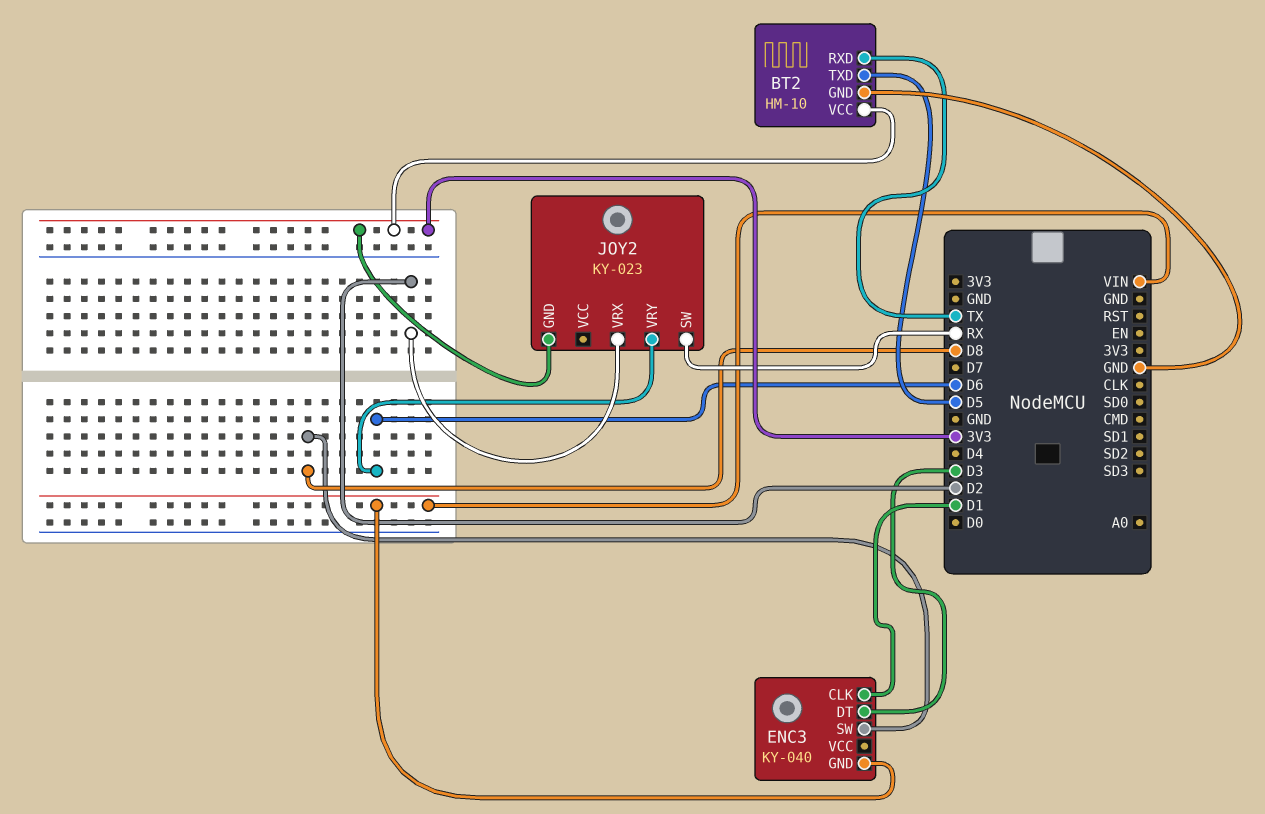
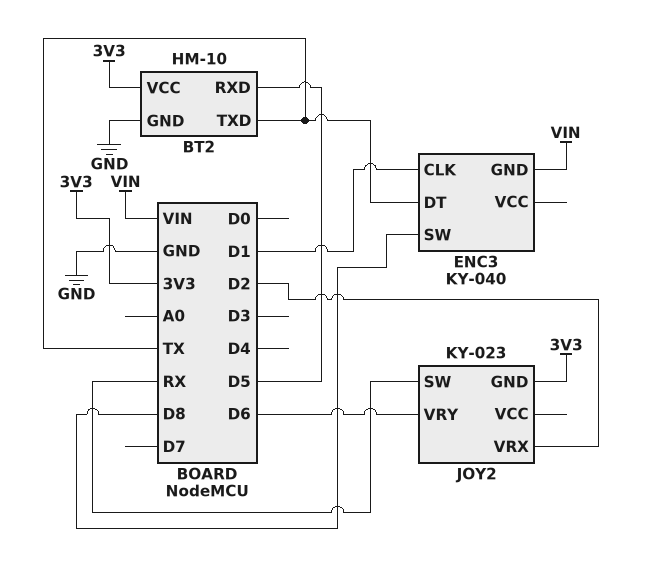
BT2 pin RXD: TX -> D5
BT2 pin TXD: D5 -> TX
ENC3 pin DT: D3 -> TX

